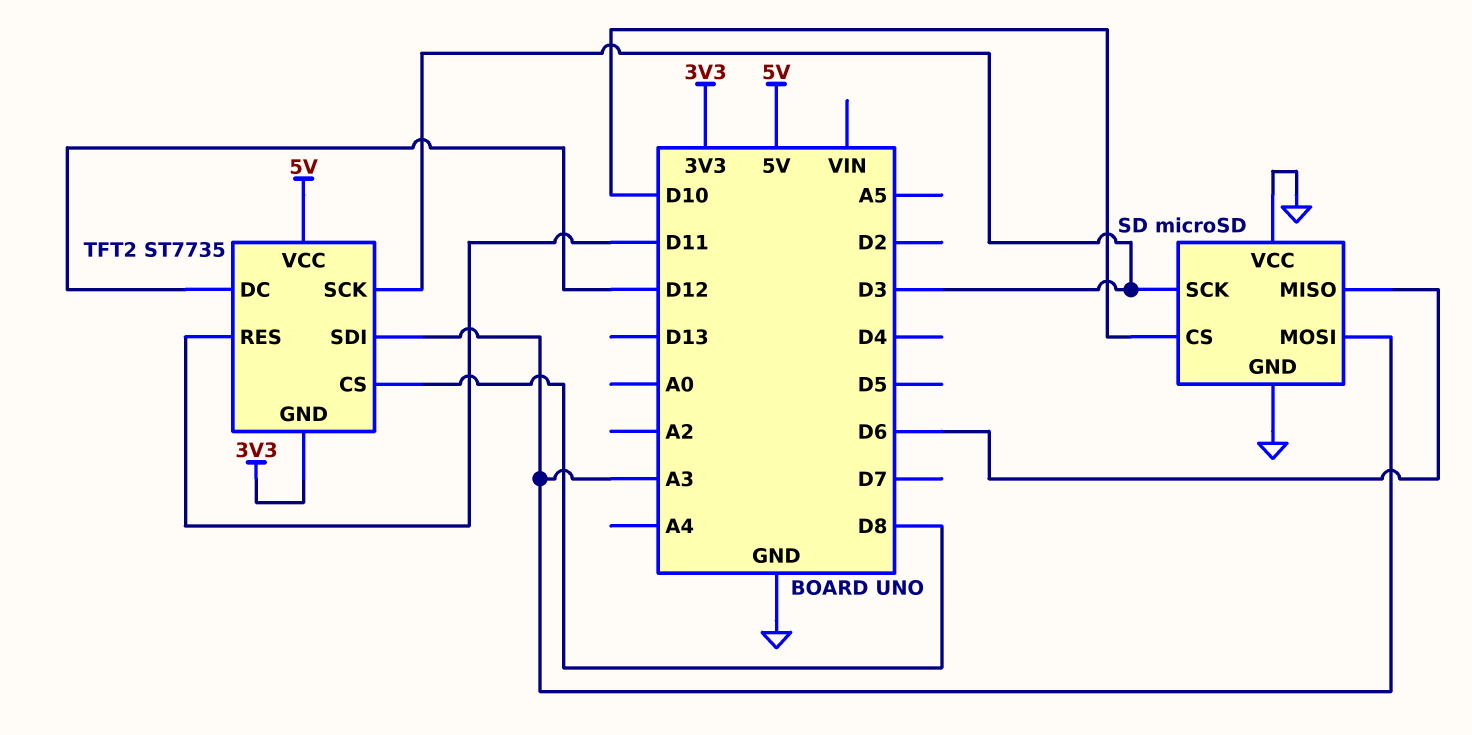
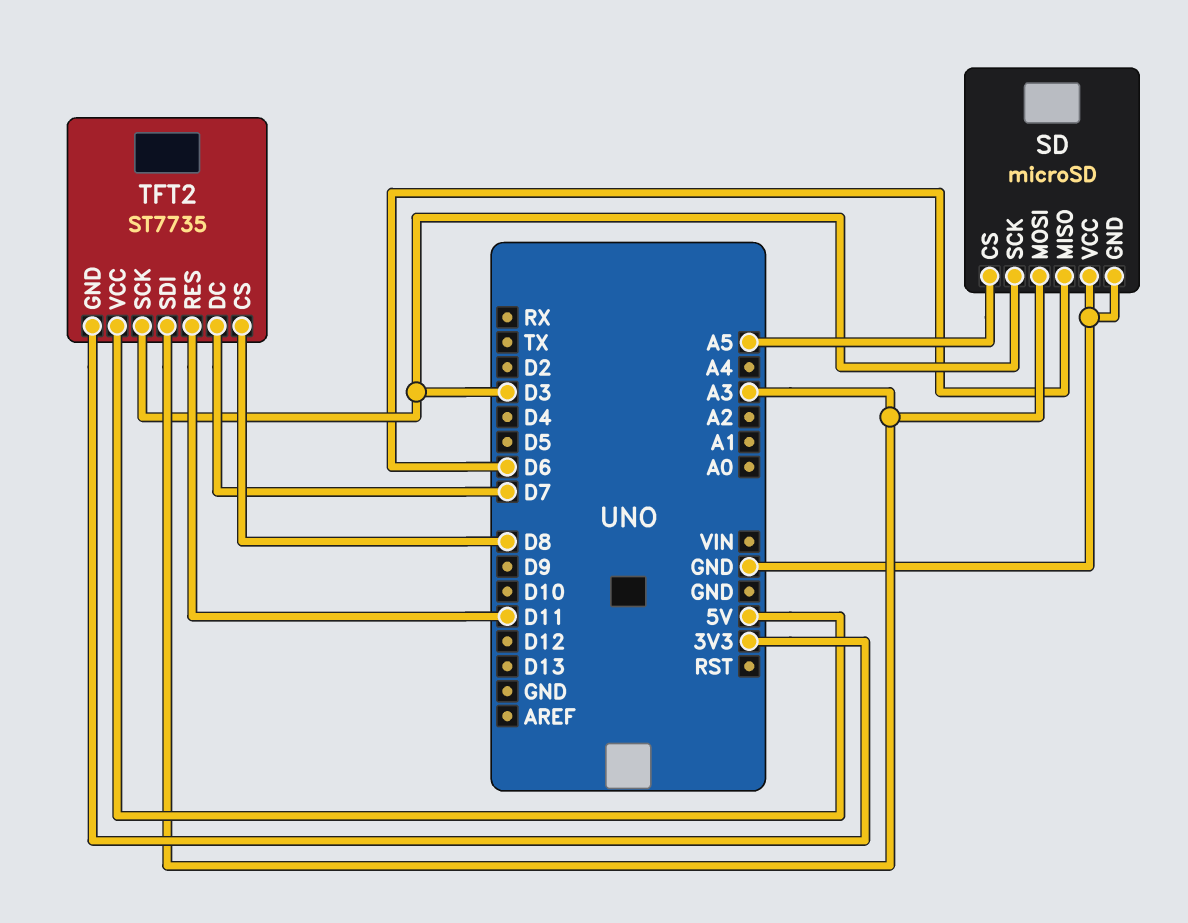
SD pin CS: D10 -> A5
TFT2 pin DC: D12 -> D7

